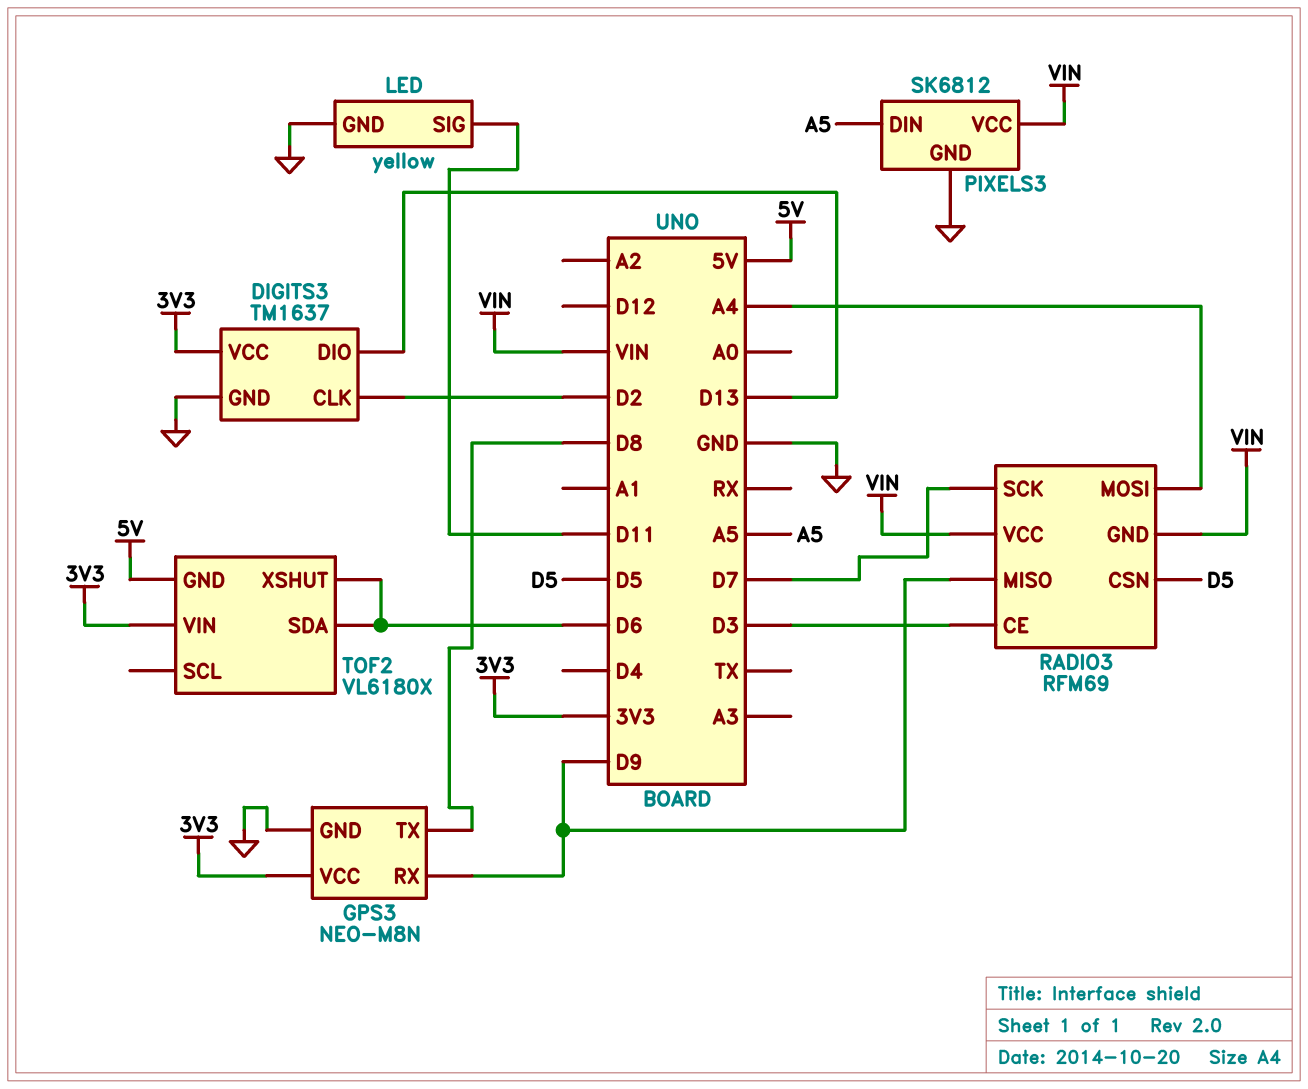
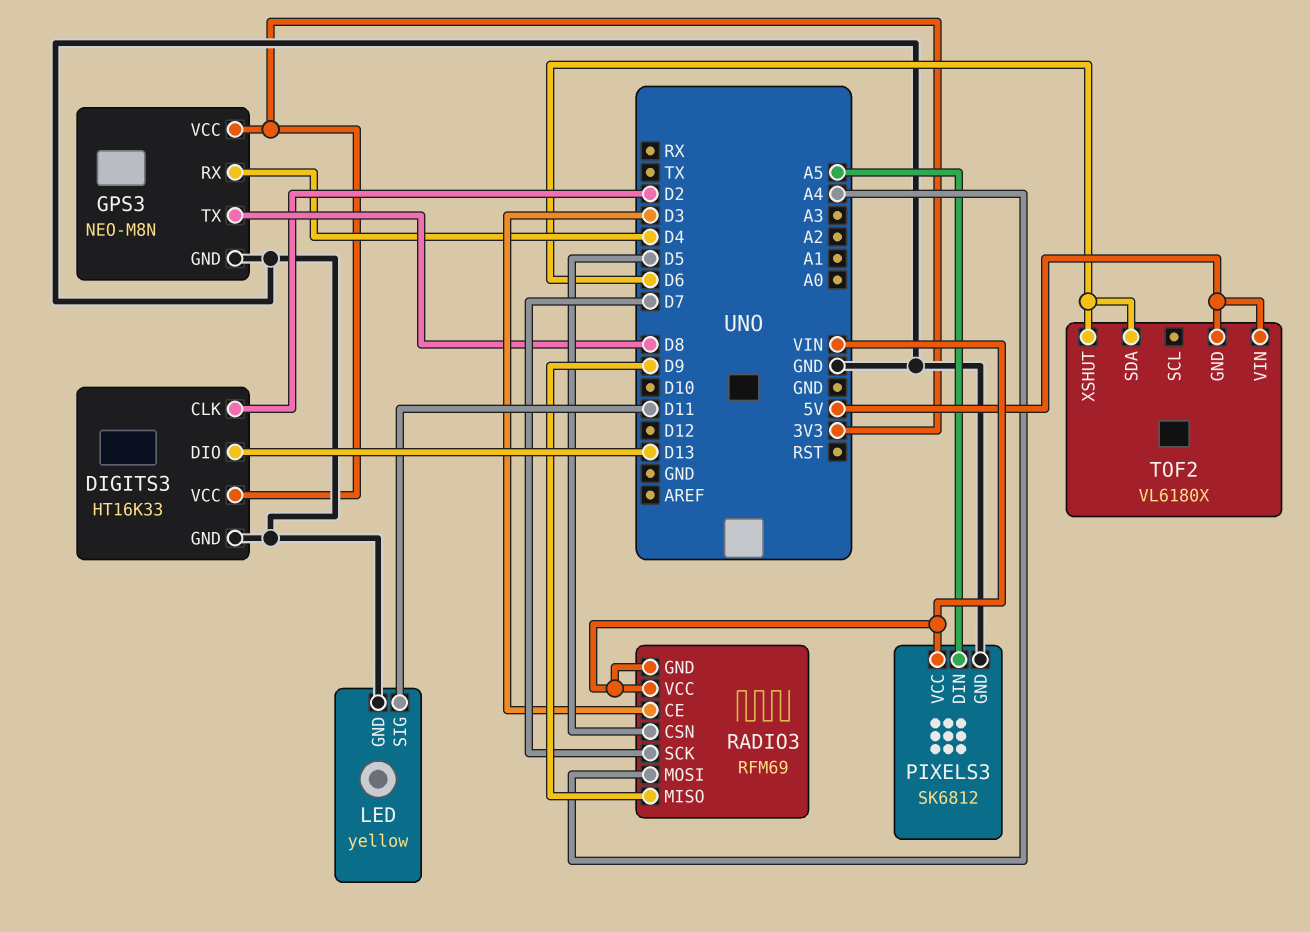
DIGITS3: TM1637 -> HT16K33
GPS3 pin RX: D9 -> D4
TOF2 pin VIN: 3V3 -> 5V

